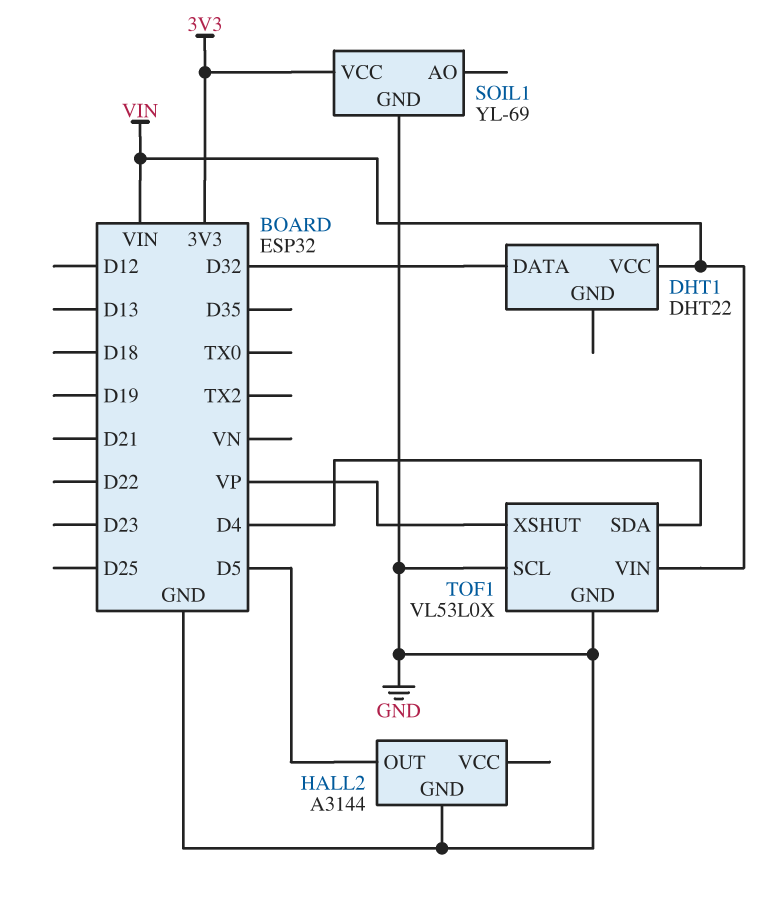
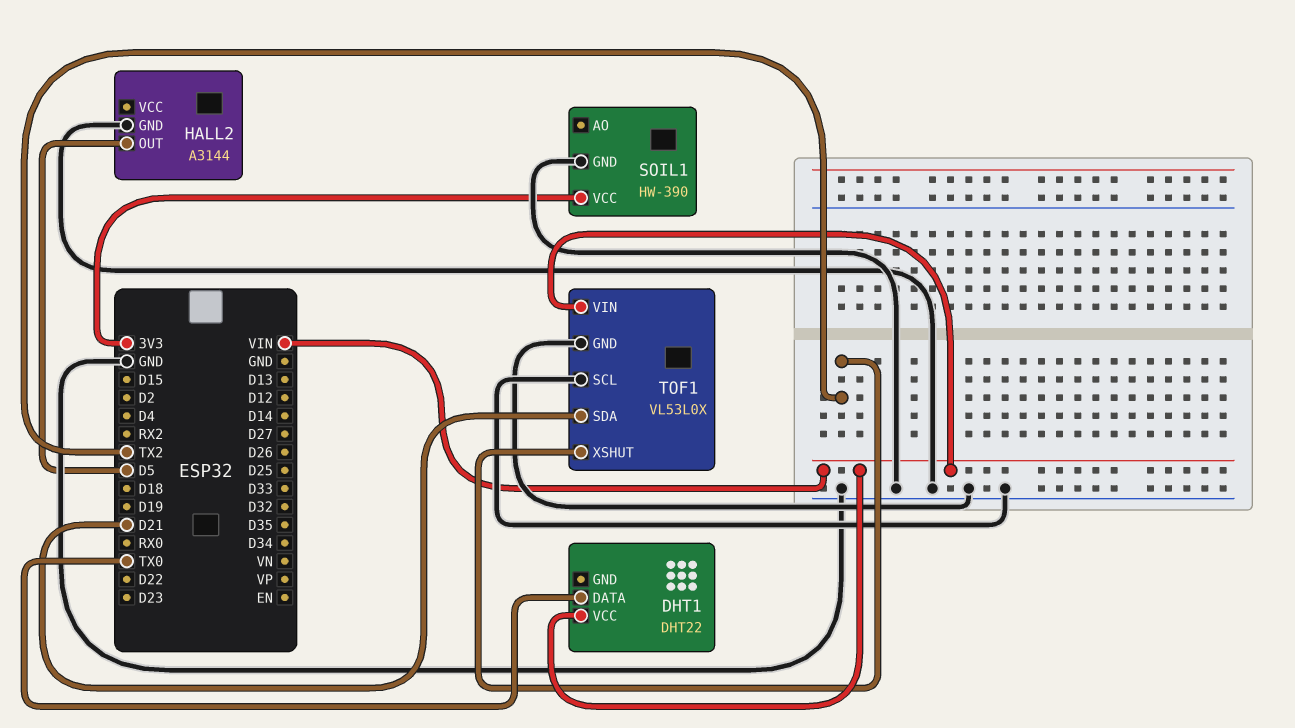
DHT1 pin DATA: D32 -> TX0
SOIL1: YL-69 -> HW-390
TOF1 pin SDA: D4 -> D21
TOF1 pin XSHUT: VP -> TX2

